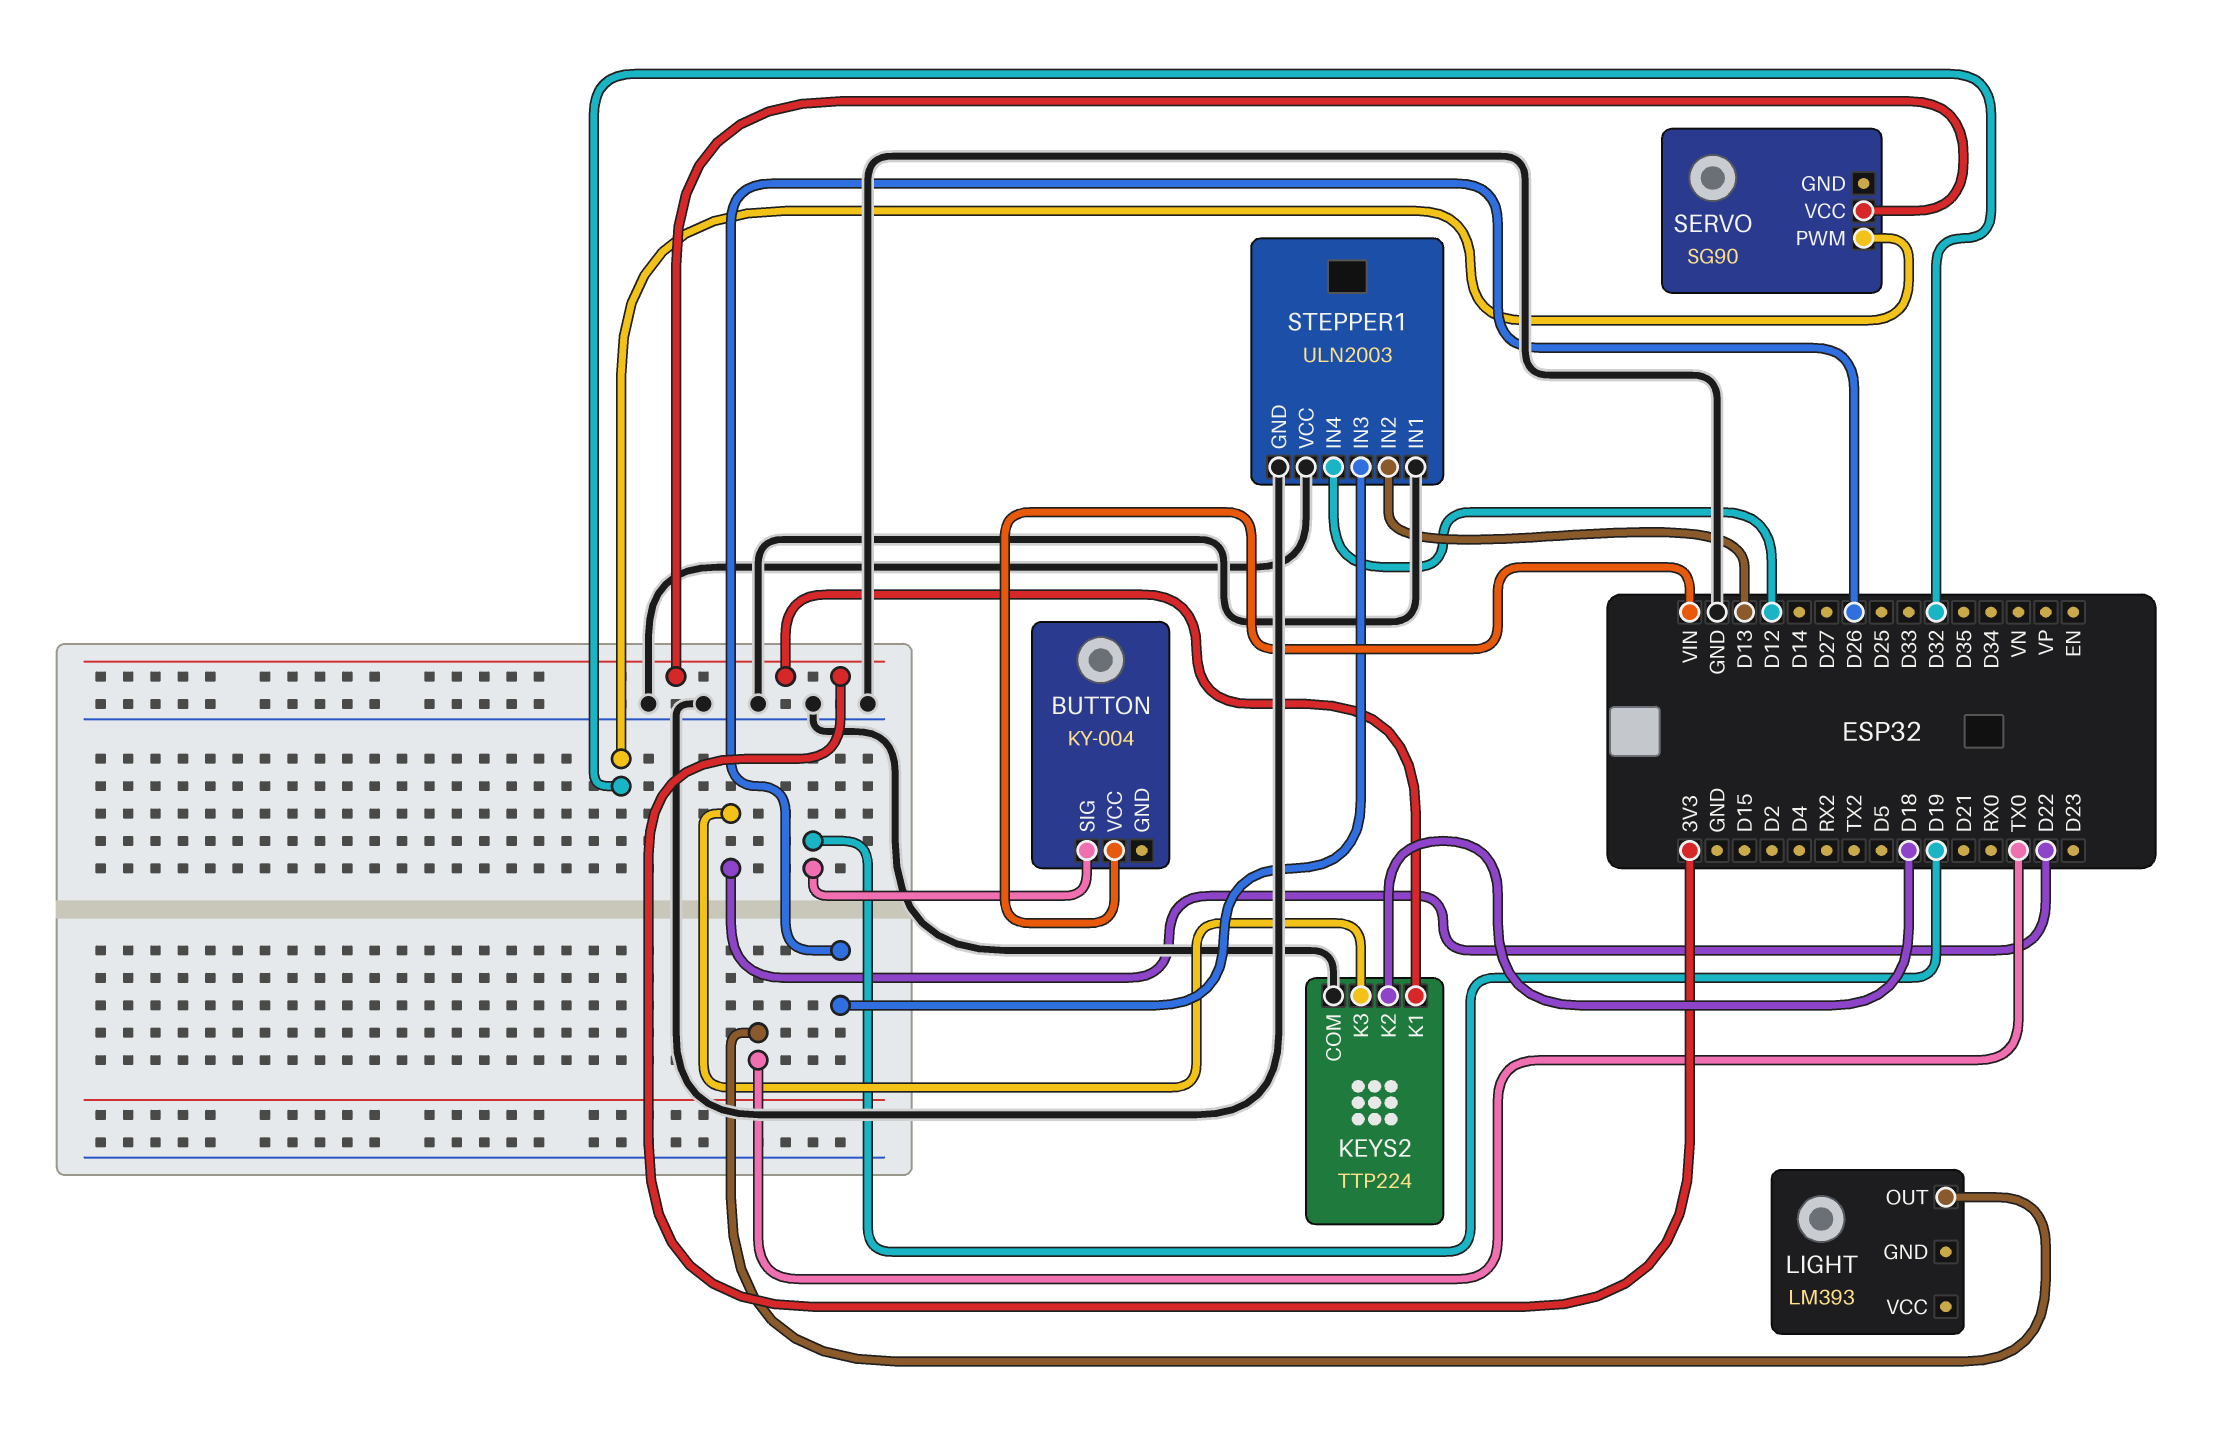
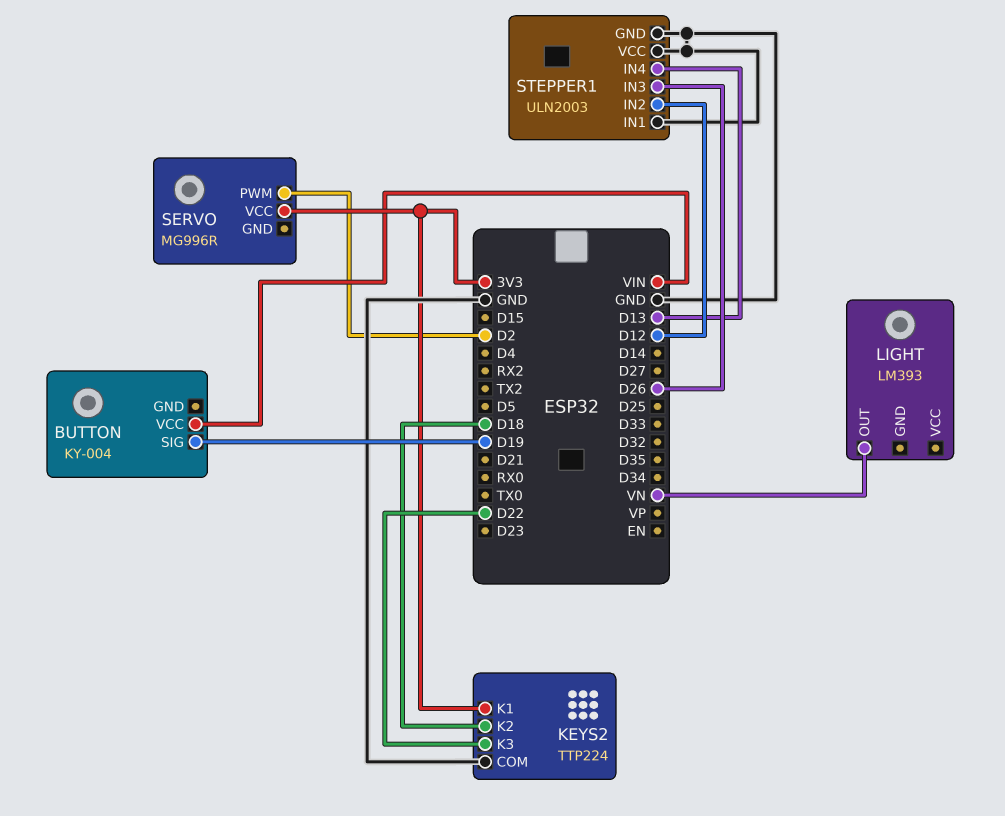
LIGHT pin OUT: TX0 -> VN
SERVO: SG90 -> MG996R
SERVO pin PWM: D32 -> D2
STEPPER1 pin IN2: D13 -> D12
STEPPER1 pin IN4: D12 -> D13

